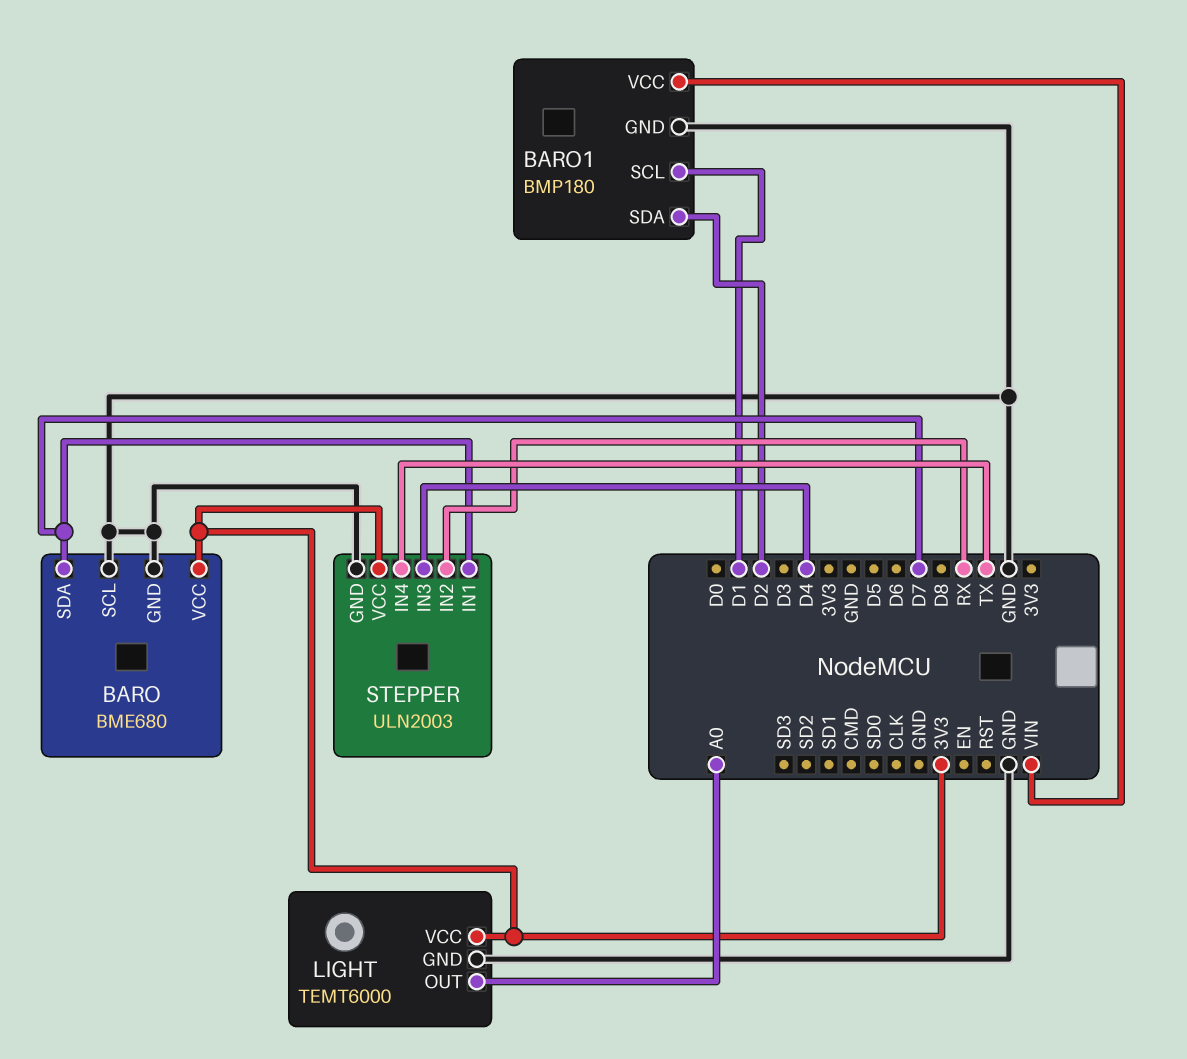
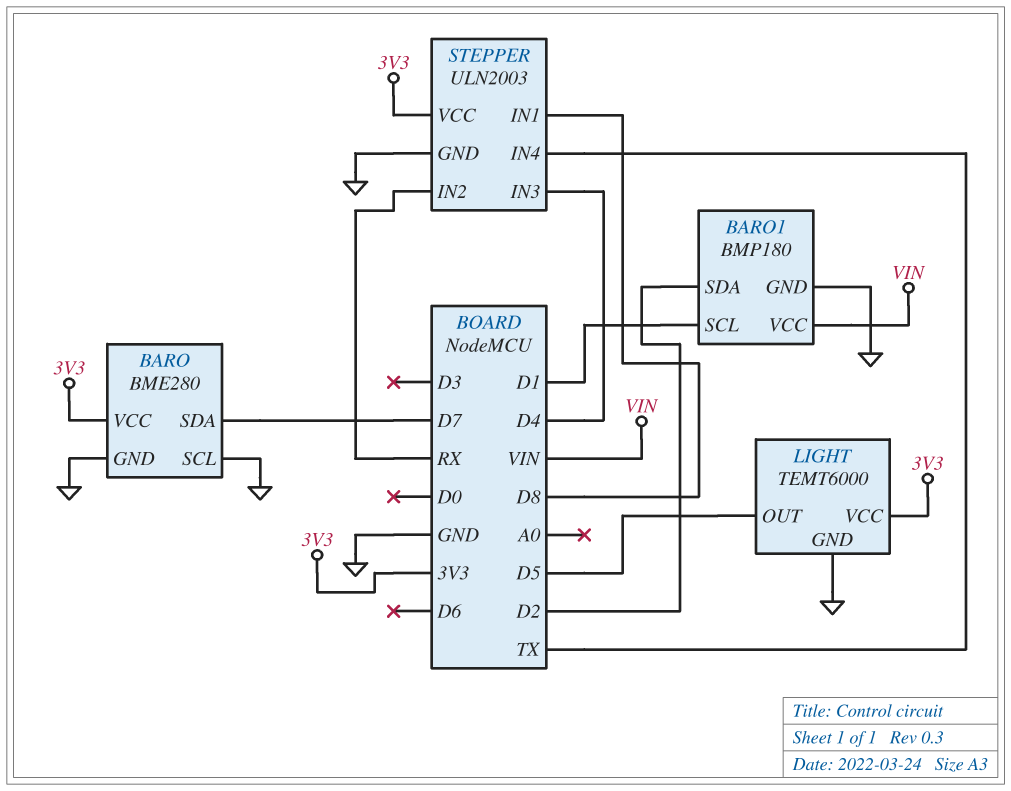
BARO: BME680 -> BME280
LIGHT pin OUT: A0 -> D5
STEPPER pin IN1: D7 -> D8

